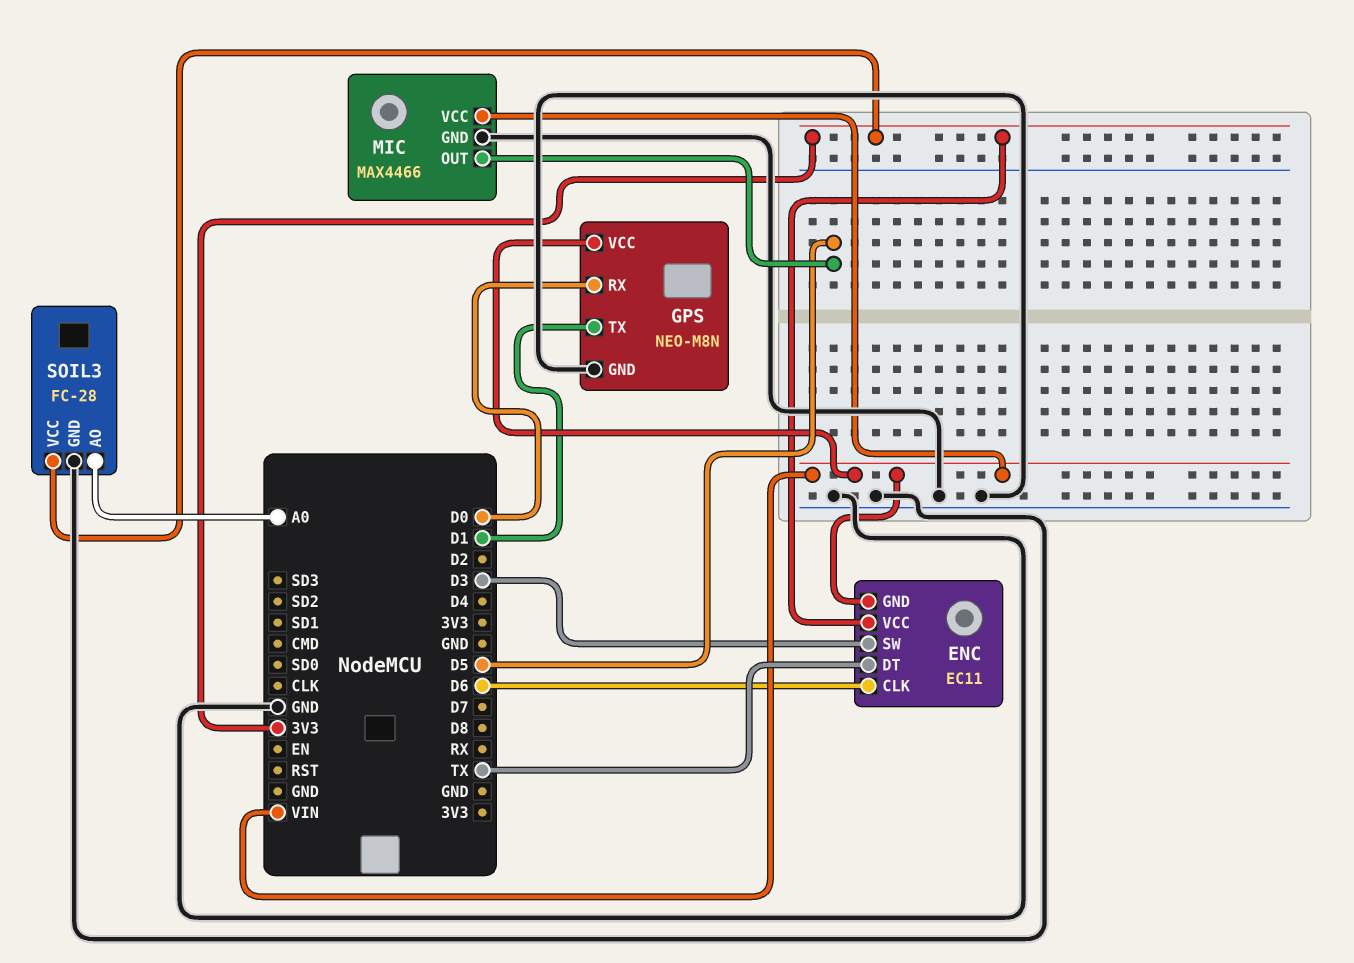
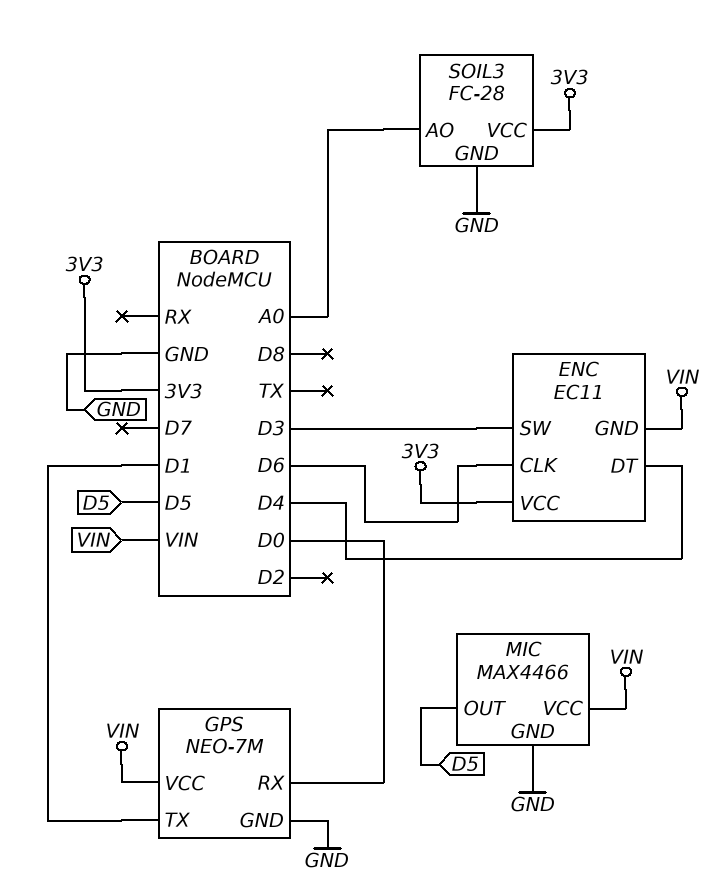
ENC pin DT: TX -> D4
GPS: NEO-M8N -> NEO-7M

